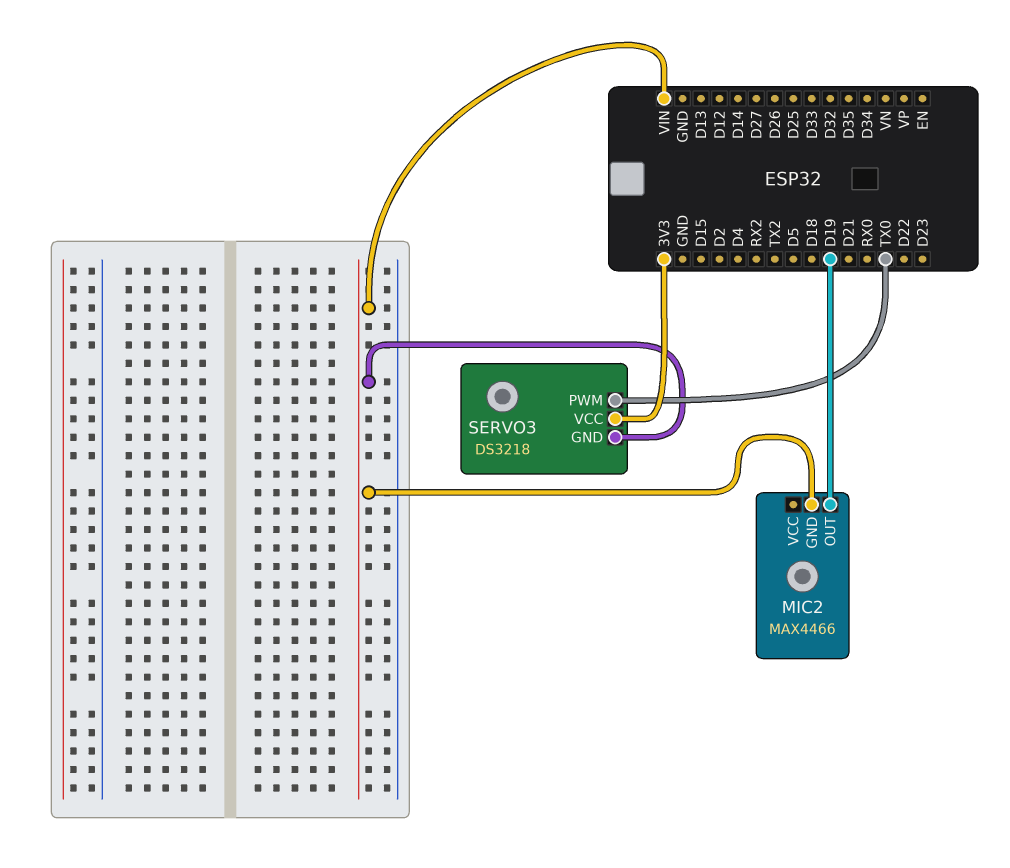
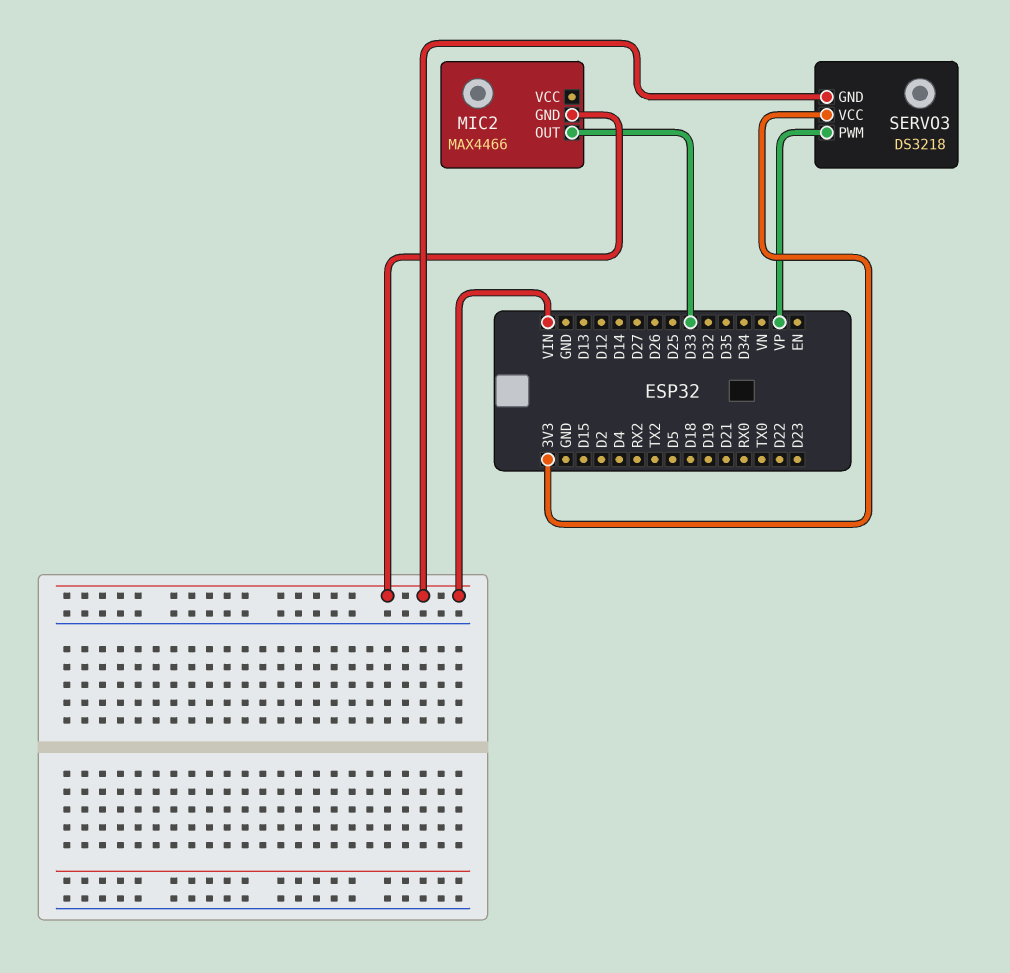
MIC2 pin OUT: D19 -> D33
SERVO3 pin PWM: TX0 -> VP

